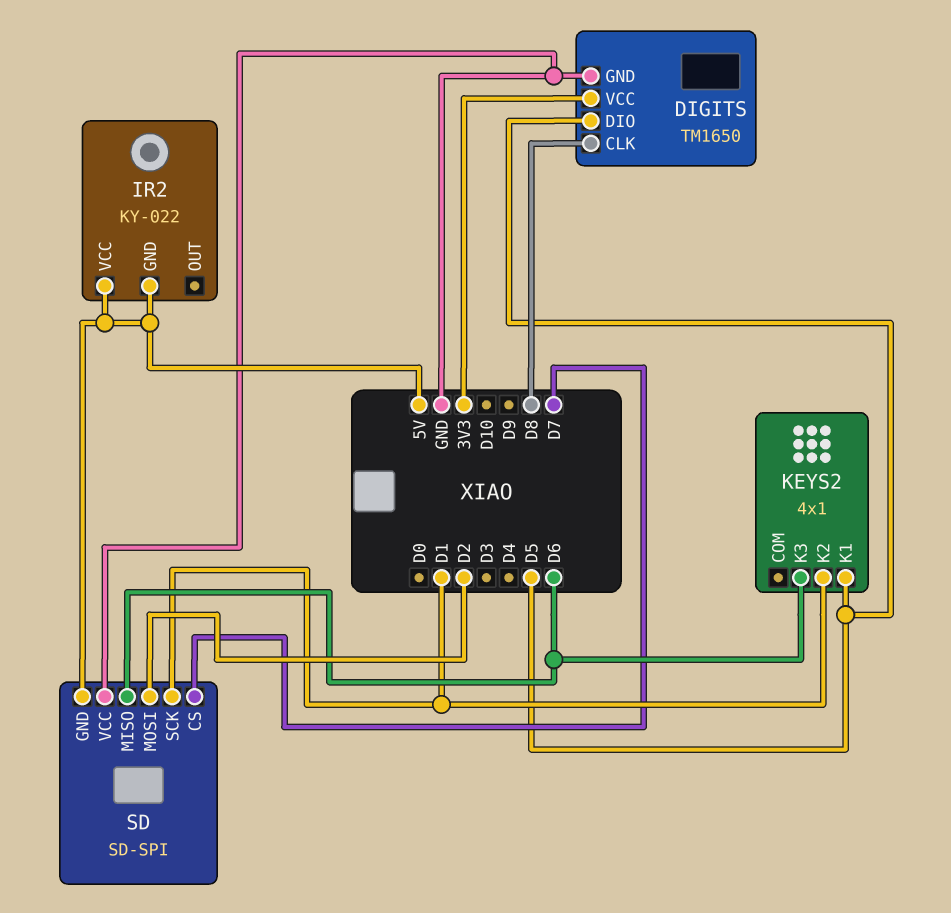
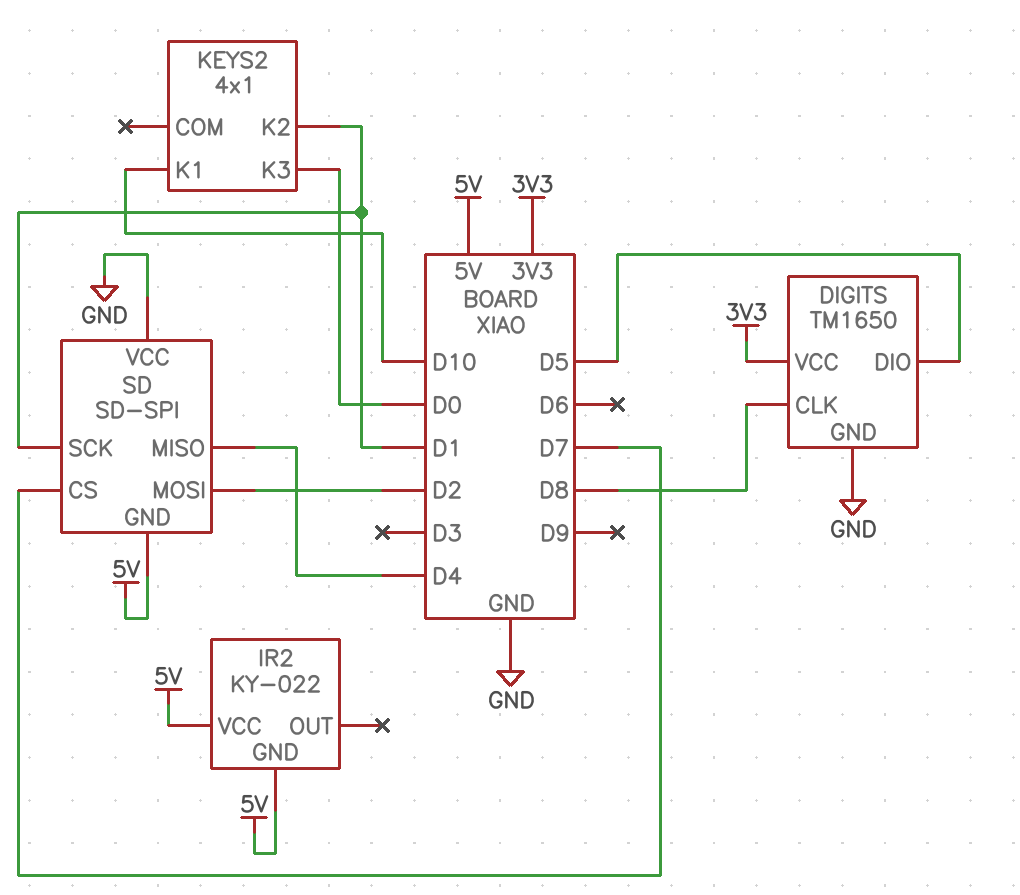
KEYS2 pin K1: D5 -> D10
KEYS2 pin K3: D6 -> D0
SD pin MISO: D6 -> D4

